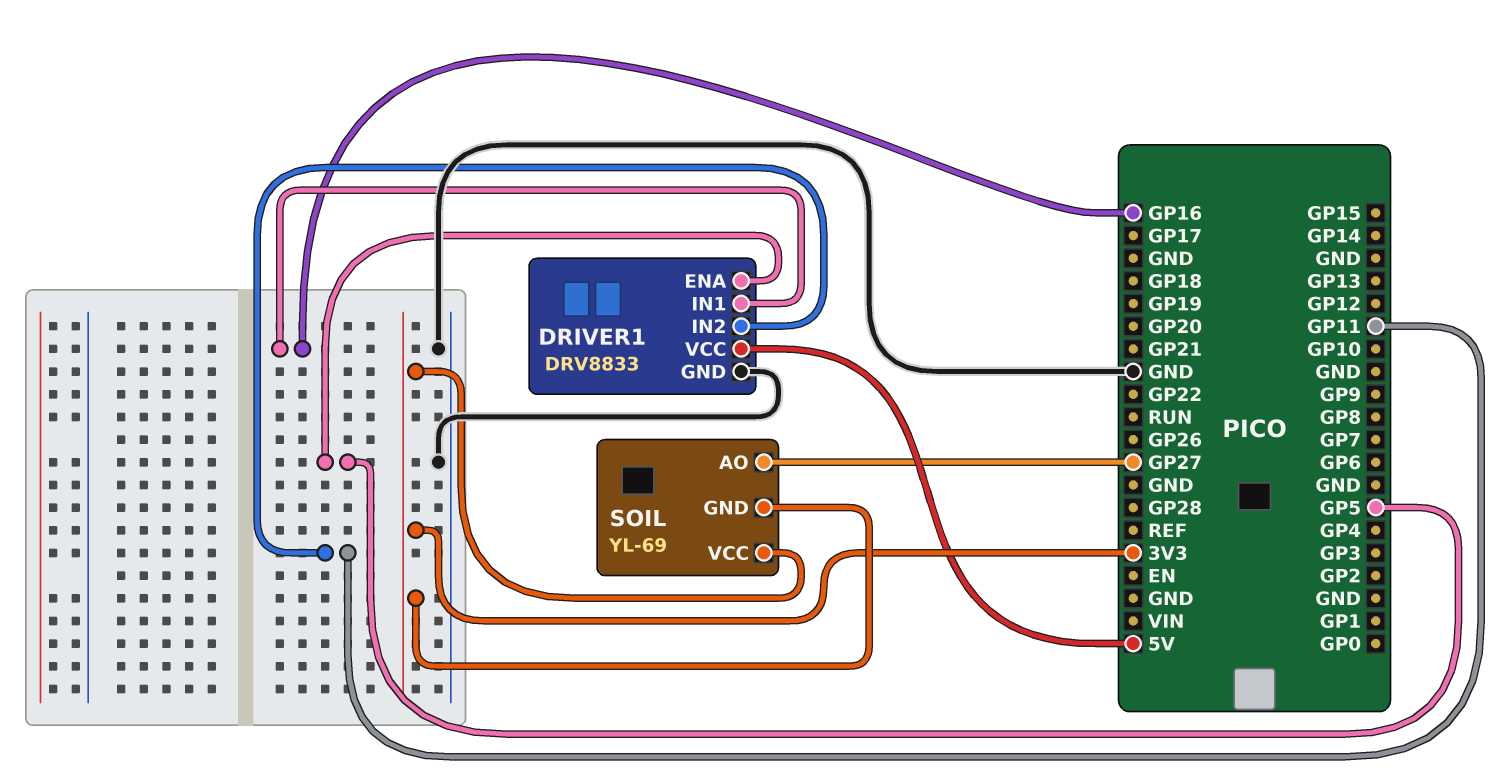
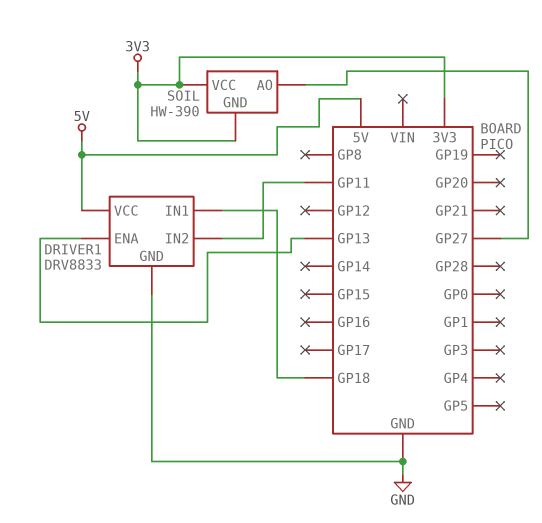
DRIVER1 pin ENA: GP5 -> GP13
DRIVER1 pin IN1: GP16 -> GP18
SOIL: YL-69 -> HW-390

